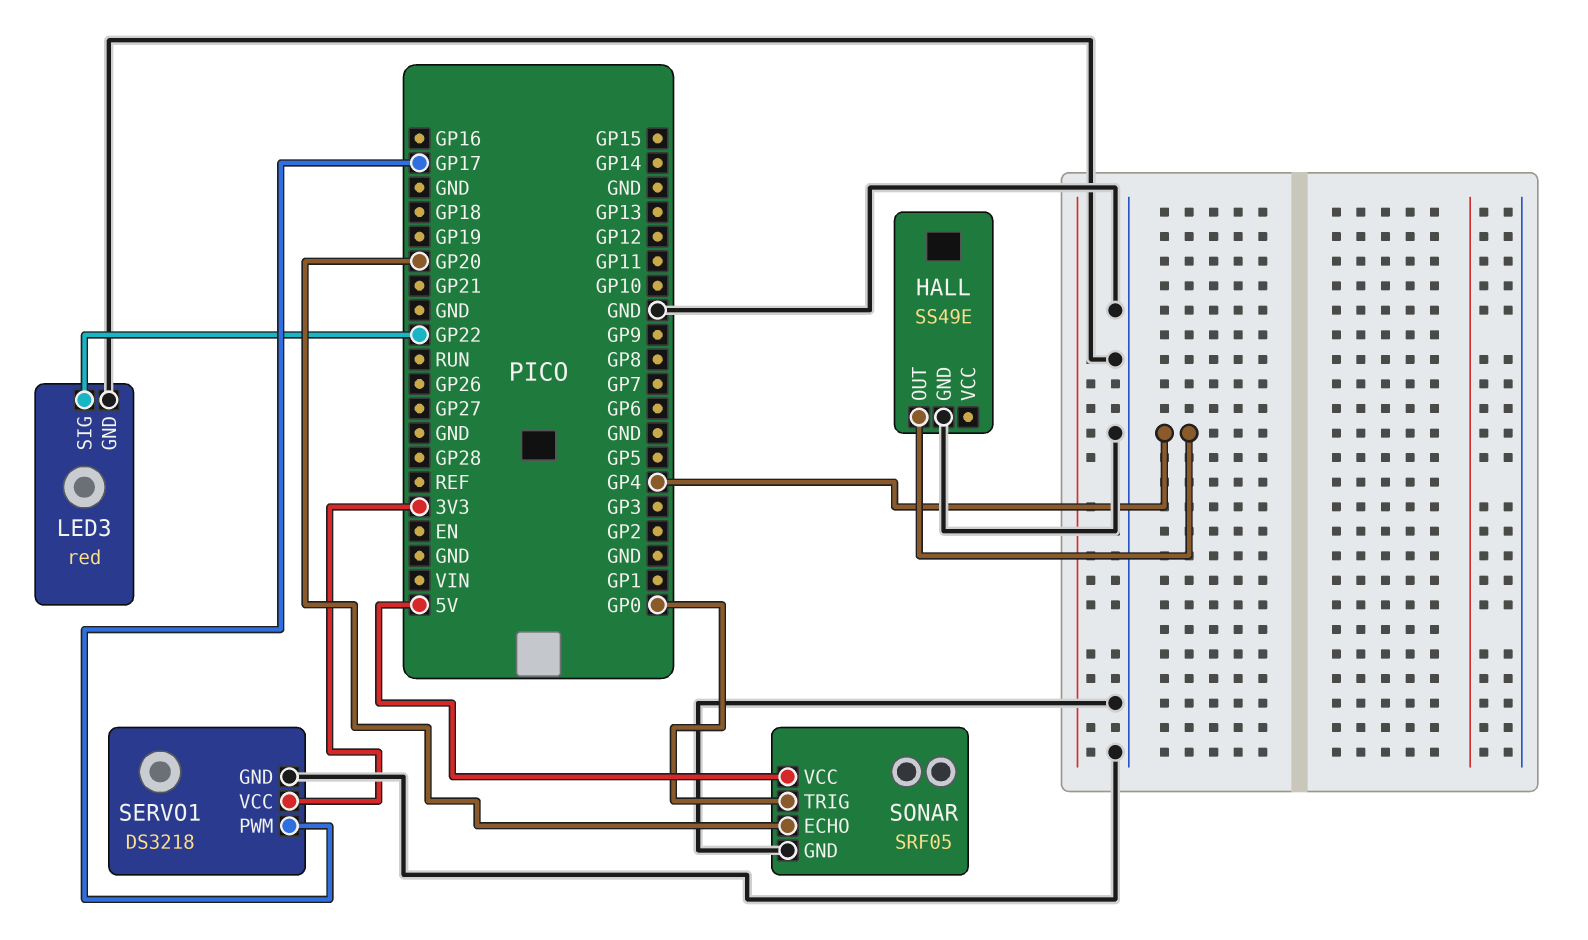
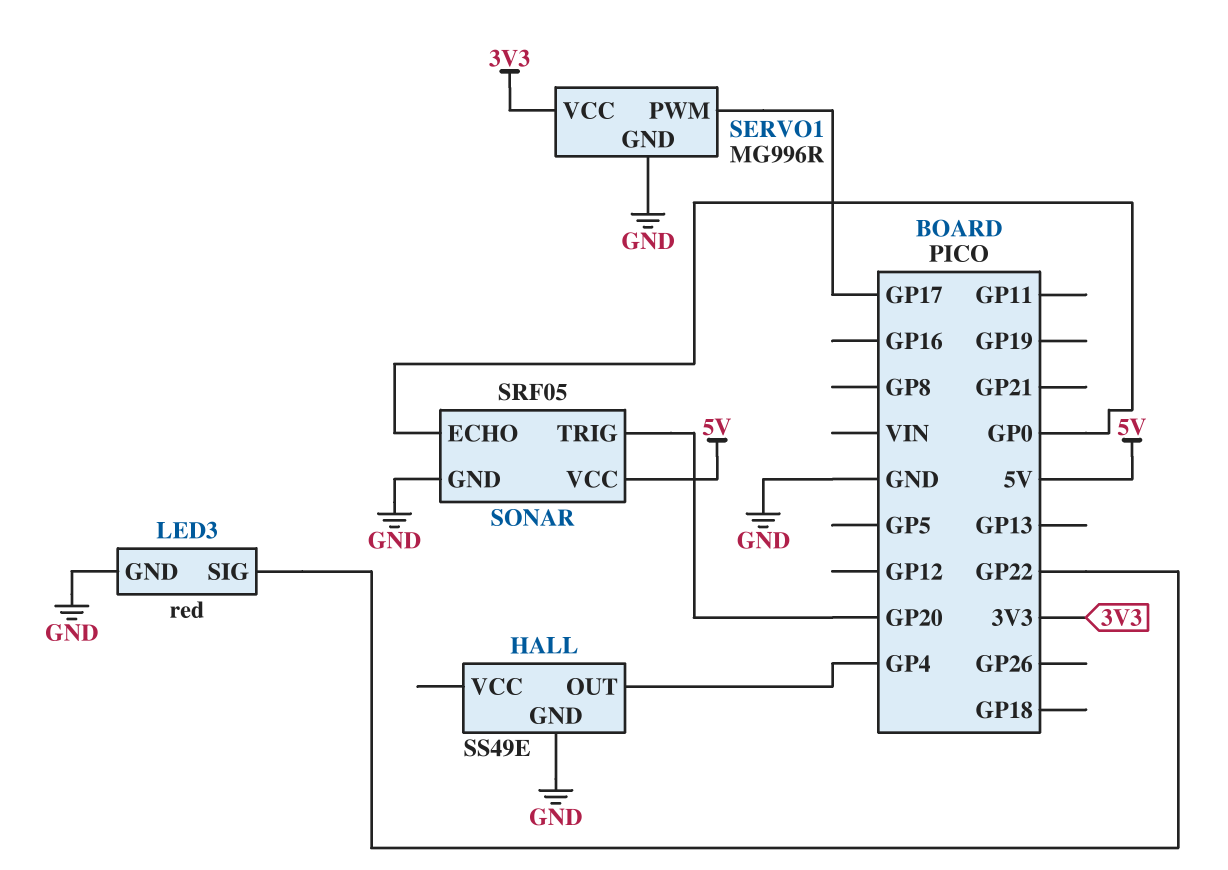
SERVO1: DS3218 -> MG996R
SONAR pin ECHO: GP20 -> GP0
SONAR pin TRIG: GP0 -> GP20

